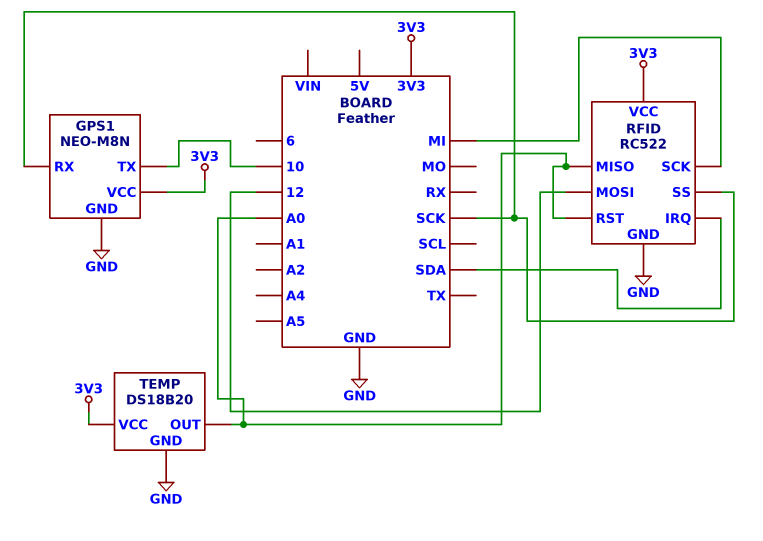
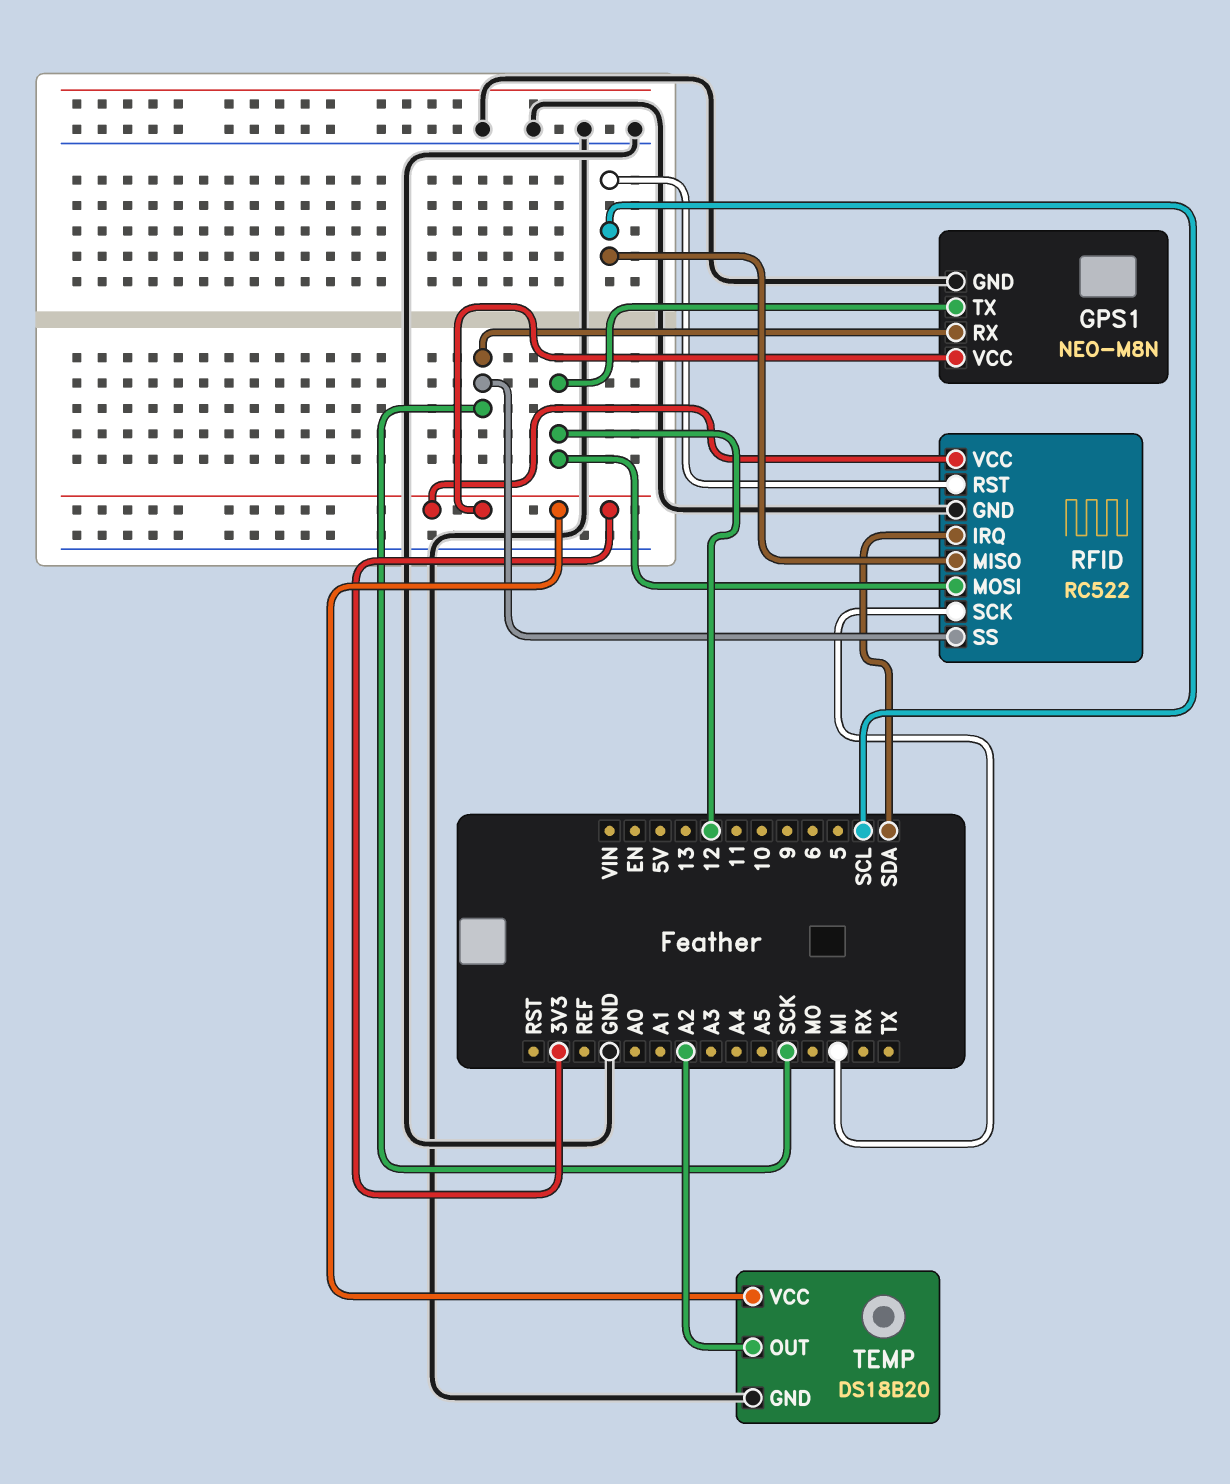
GPS1 pin TX: 10 -> 12
RFID pin MISO: A0 -> SCL
RFID pin RST: A0 -> SCL
TEMP pin OUT: A0 -> A2

